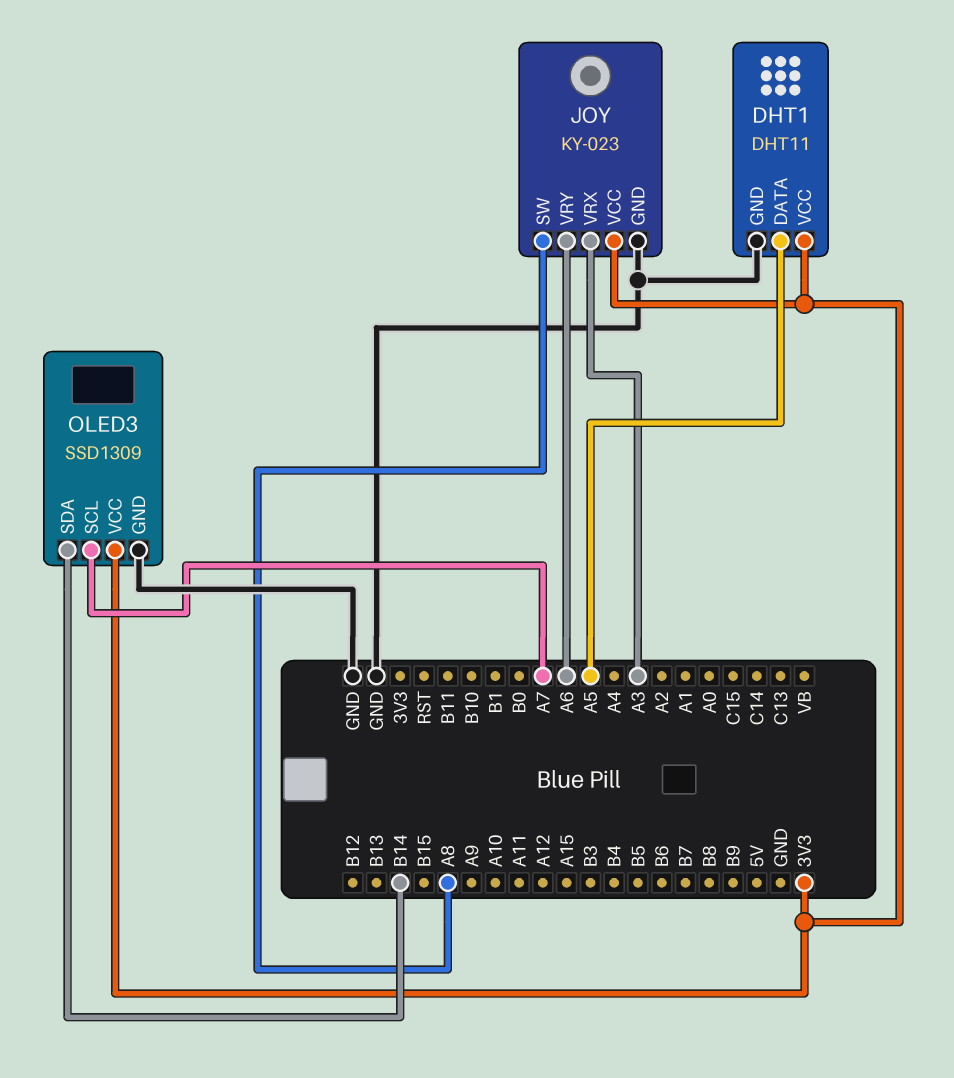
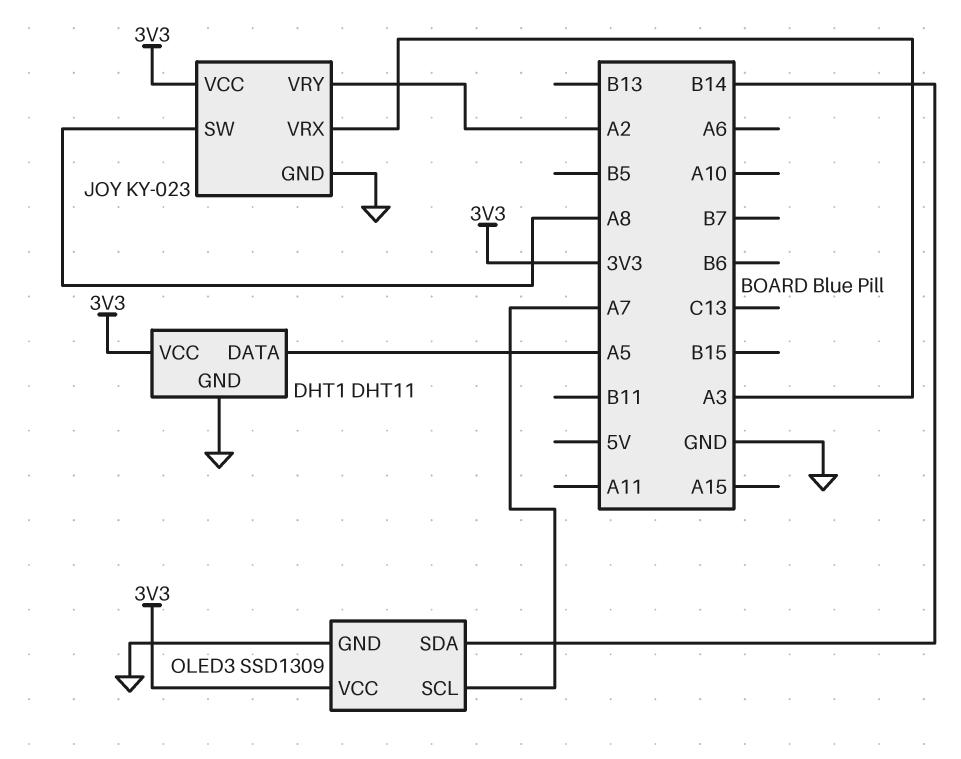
JOY pin VRY: A6 -> A2

